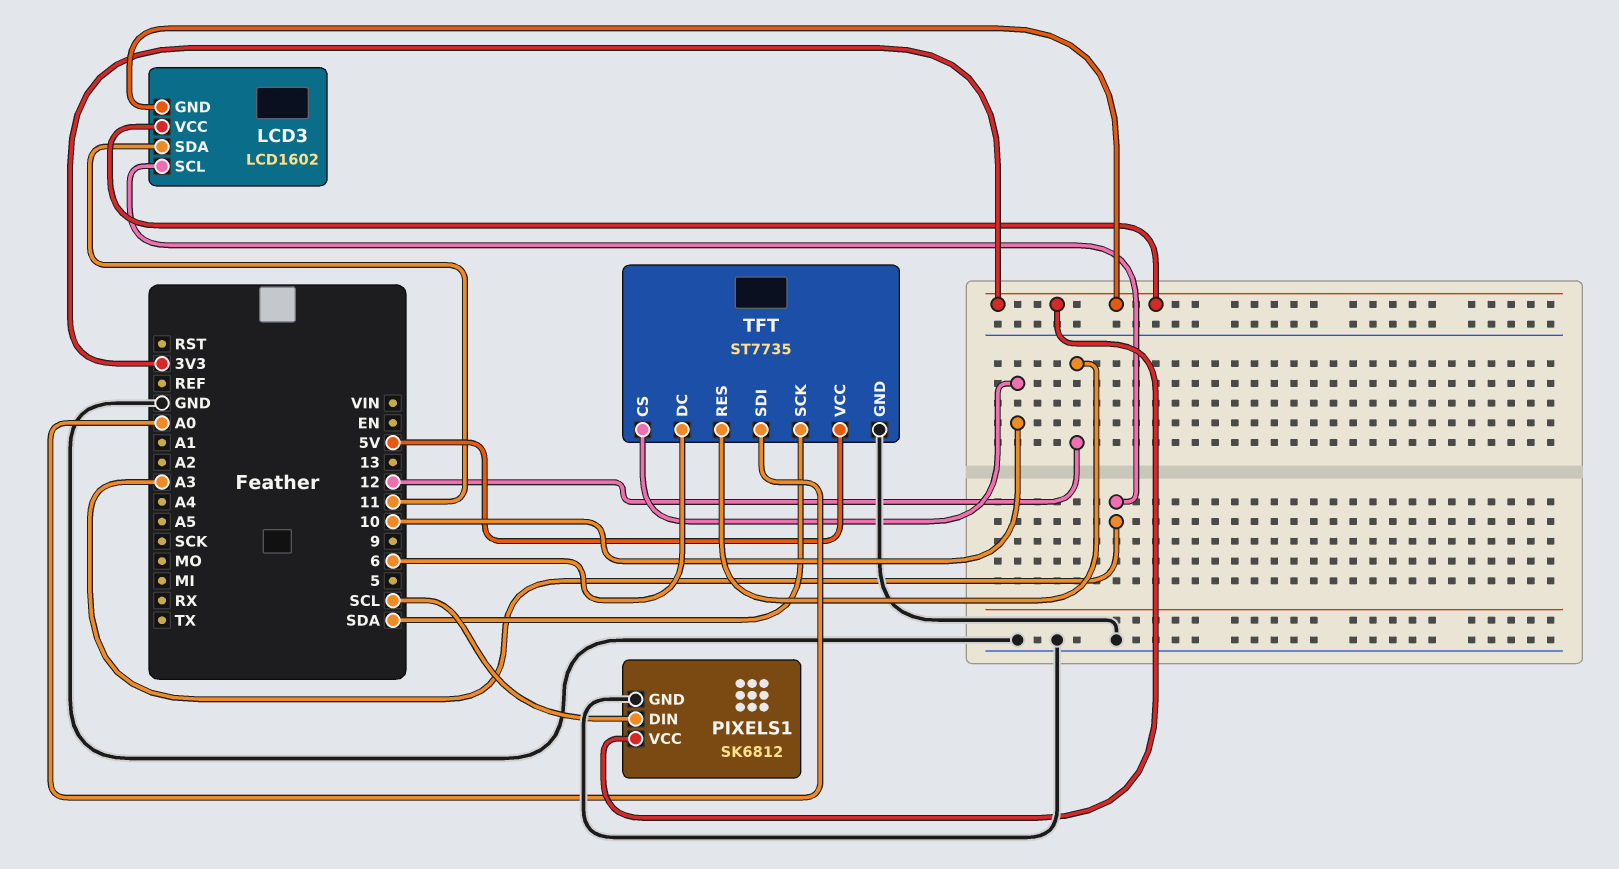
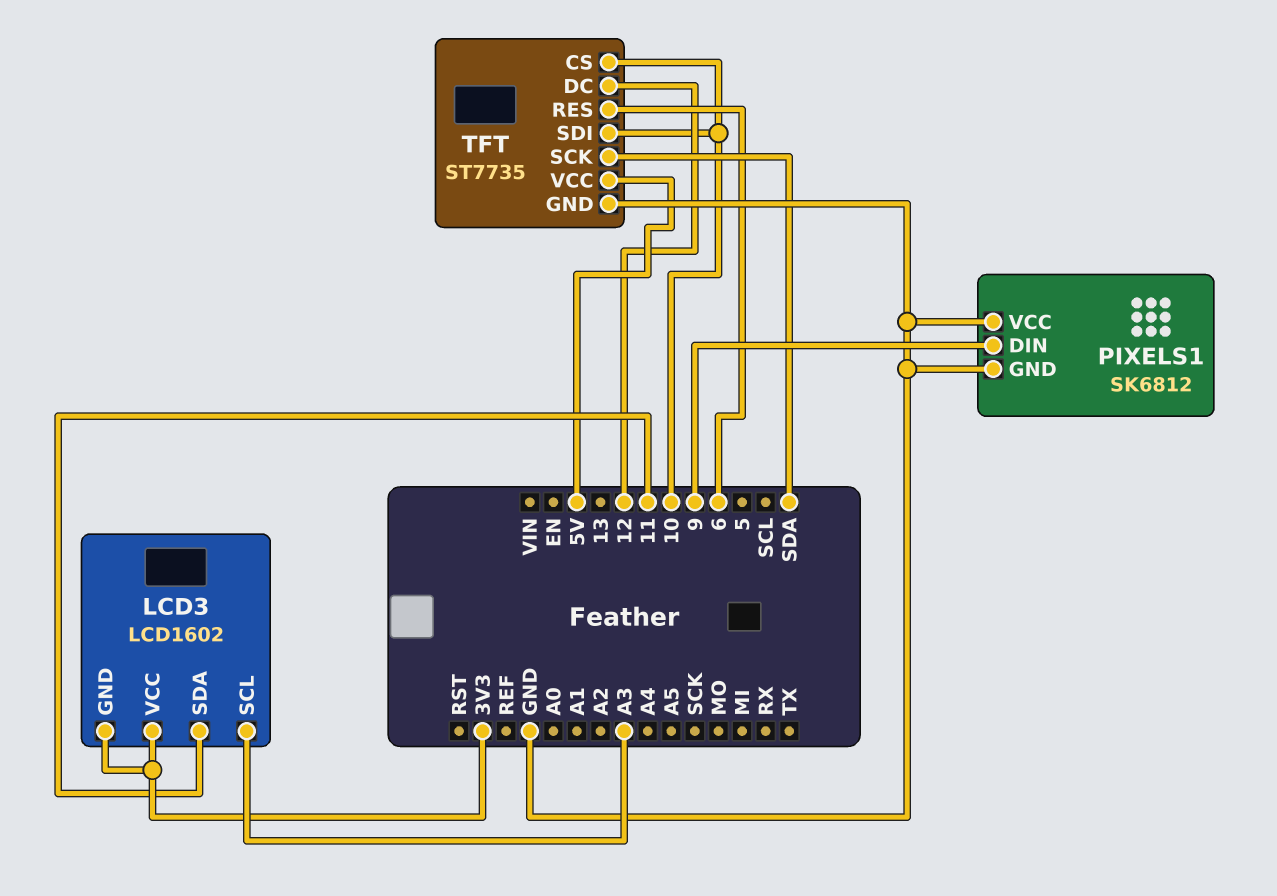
PIXELS1 pin DIN: SCL -> 9
PIXELS1 pin VCC: 3V3 -> GND
TFT pin DC: 6 -> 12
TFT pin RES: 12 -> 6
TFT pin SDI: A0 -> 10

